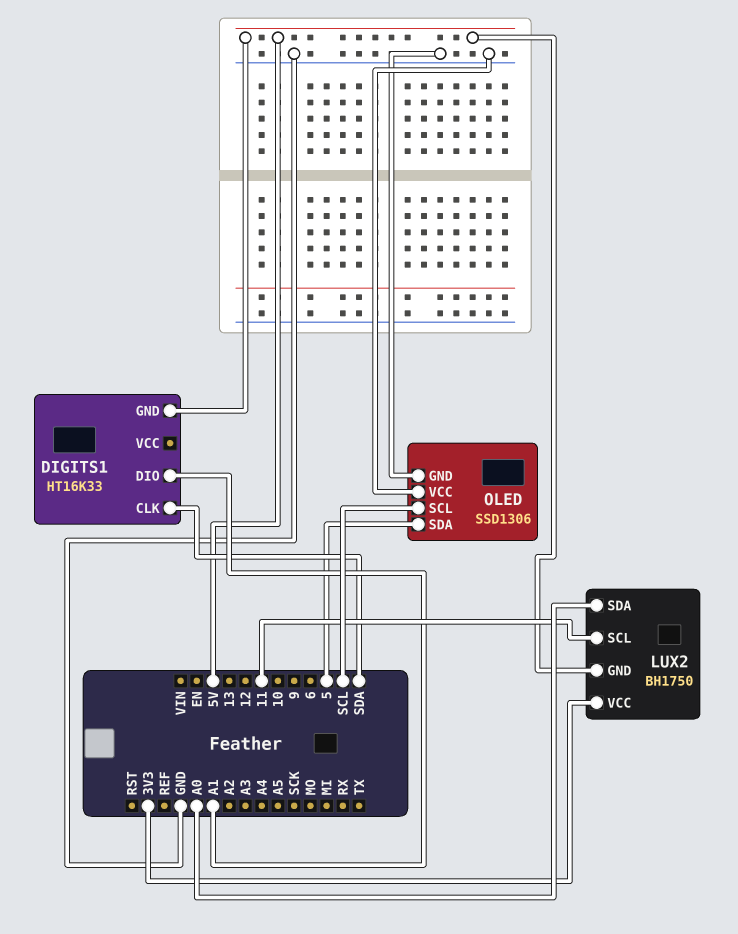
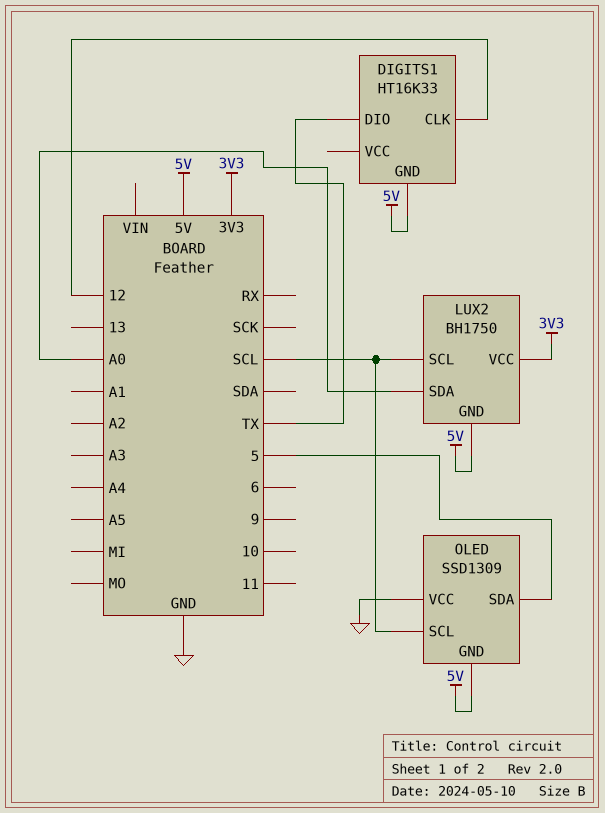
DIGITS1 pin CLK: SDA -> 12
DIGITS1 pin DIO: A1 -> TX
LUX2 pin SCL: 11 -> SCL
OLED: SSD1306 -> SSD1309
OLED pin GND: GND -> 5V

